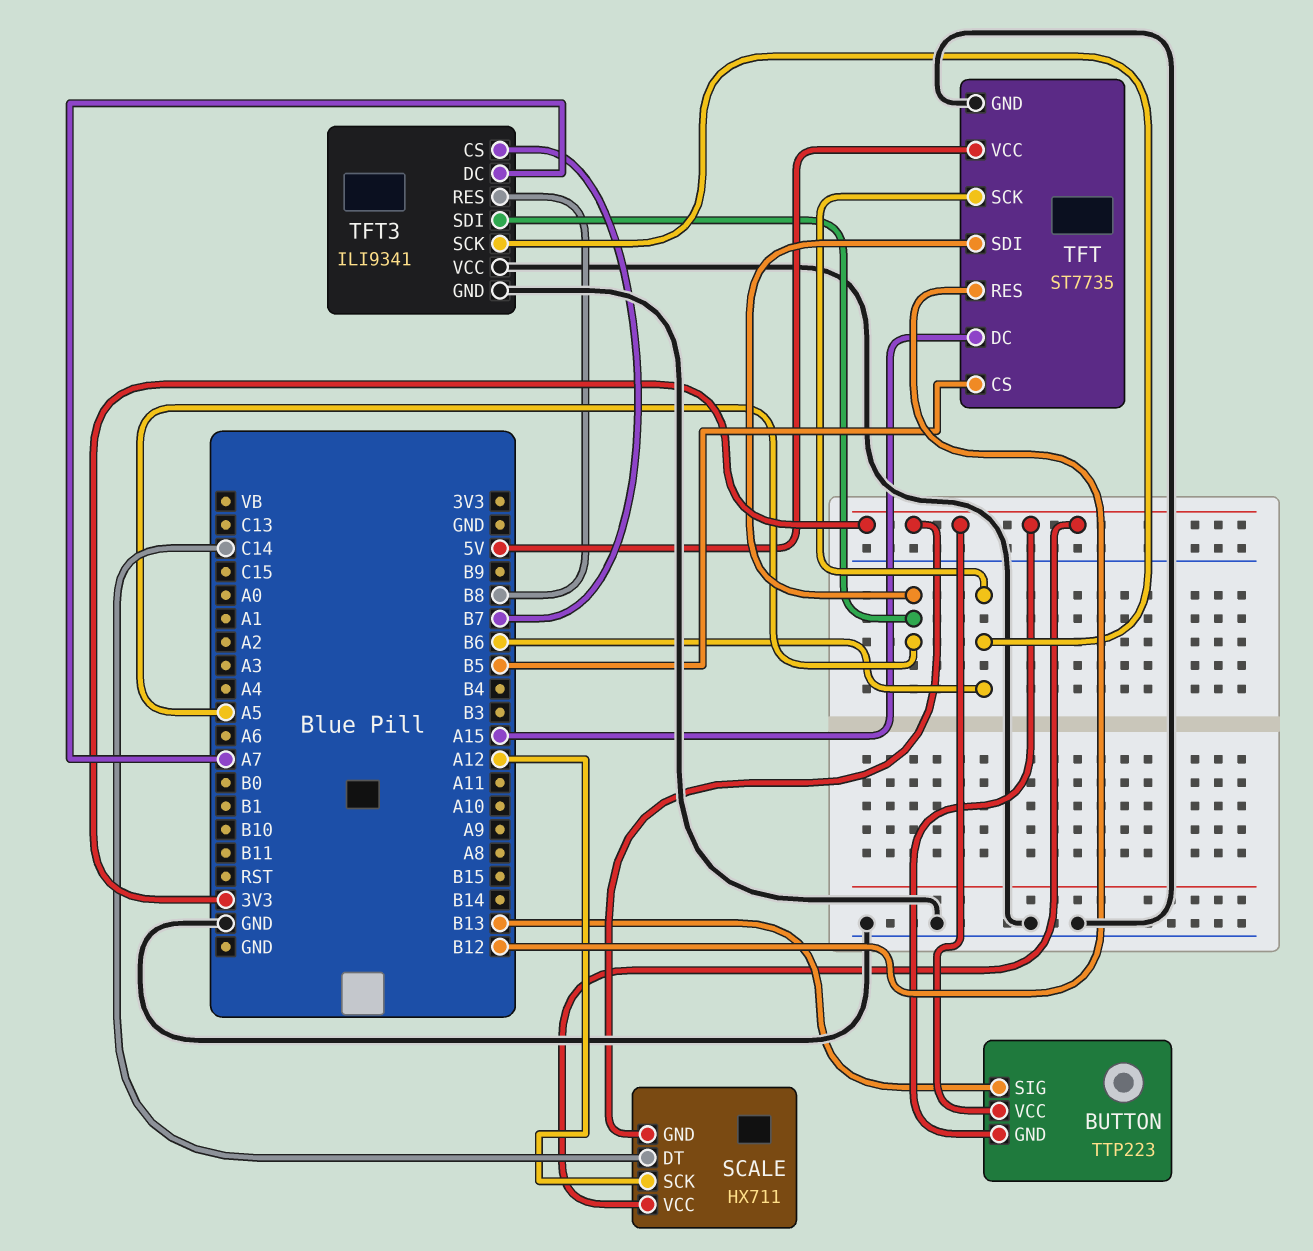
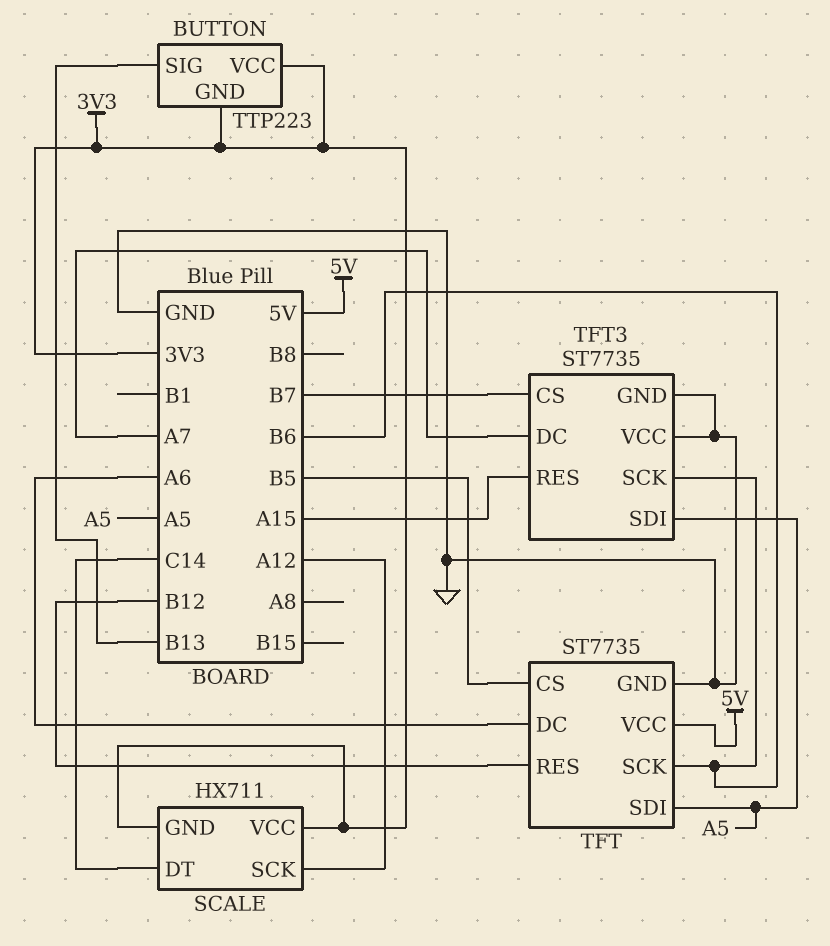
TFT pin DC: A15 -> A6
TFT3: ILI9341 -> ST7735
TFT3 pin RES: B8 -> A15

